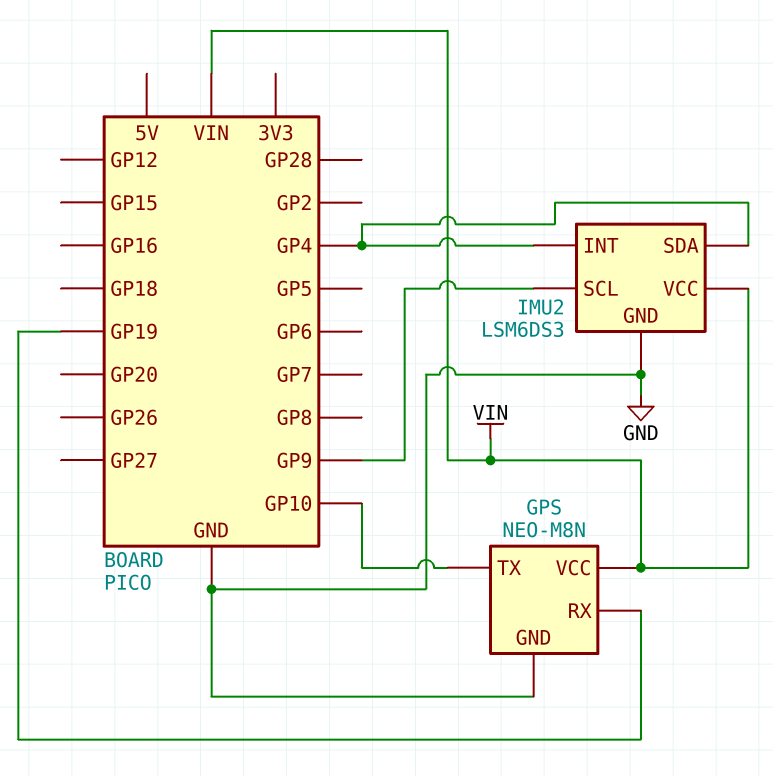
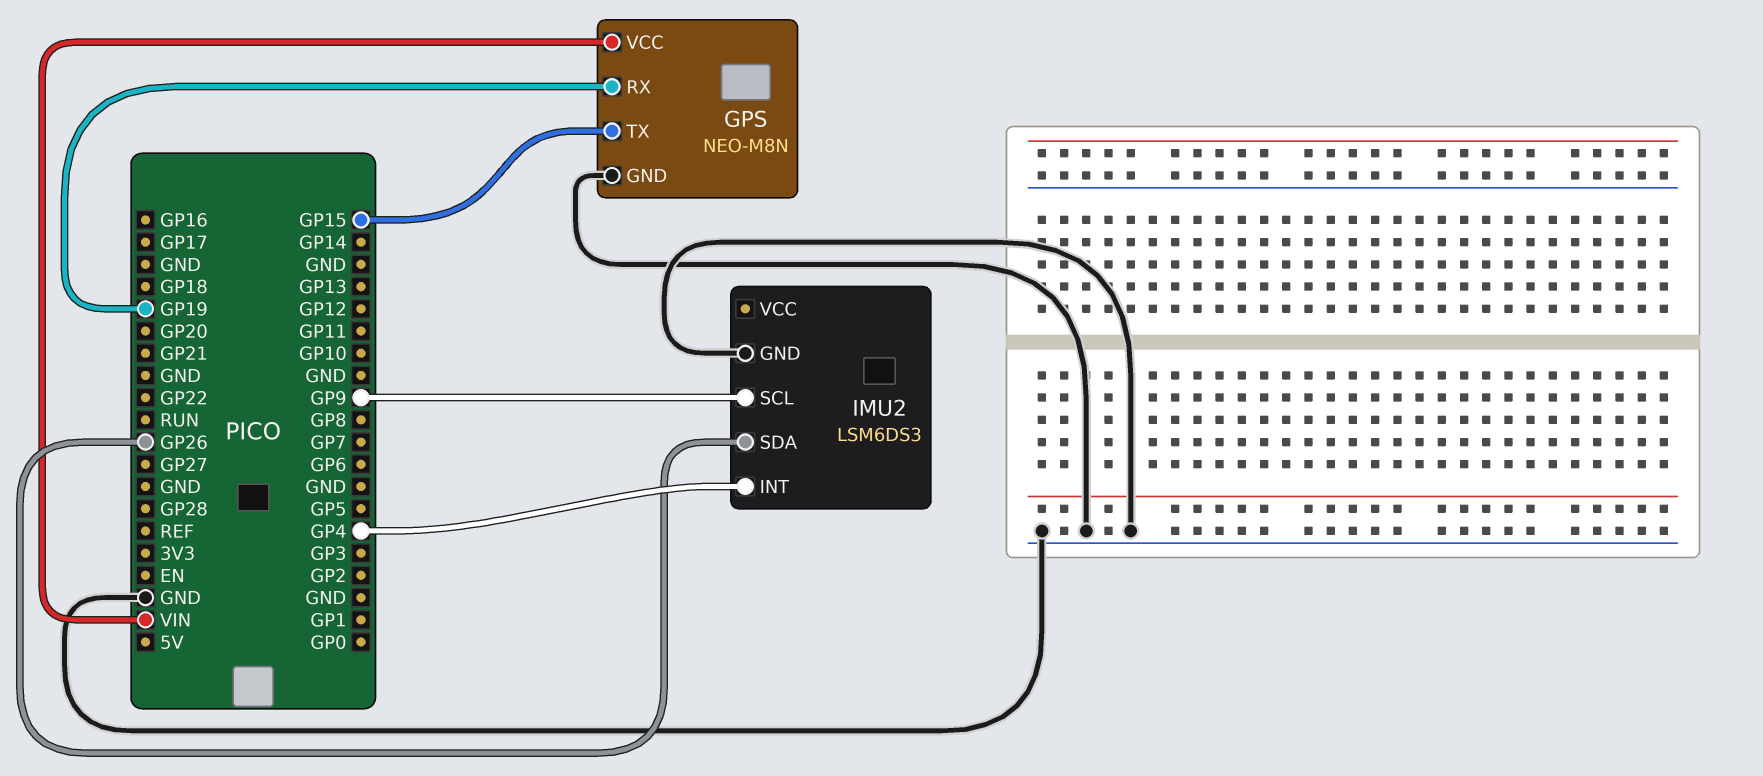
GPS pin TX: GP10 -> GP15
IMU2 pin SDA: GP4 -> GP26
IMU2 pin VCC: VIN -> none

